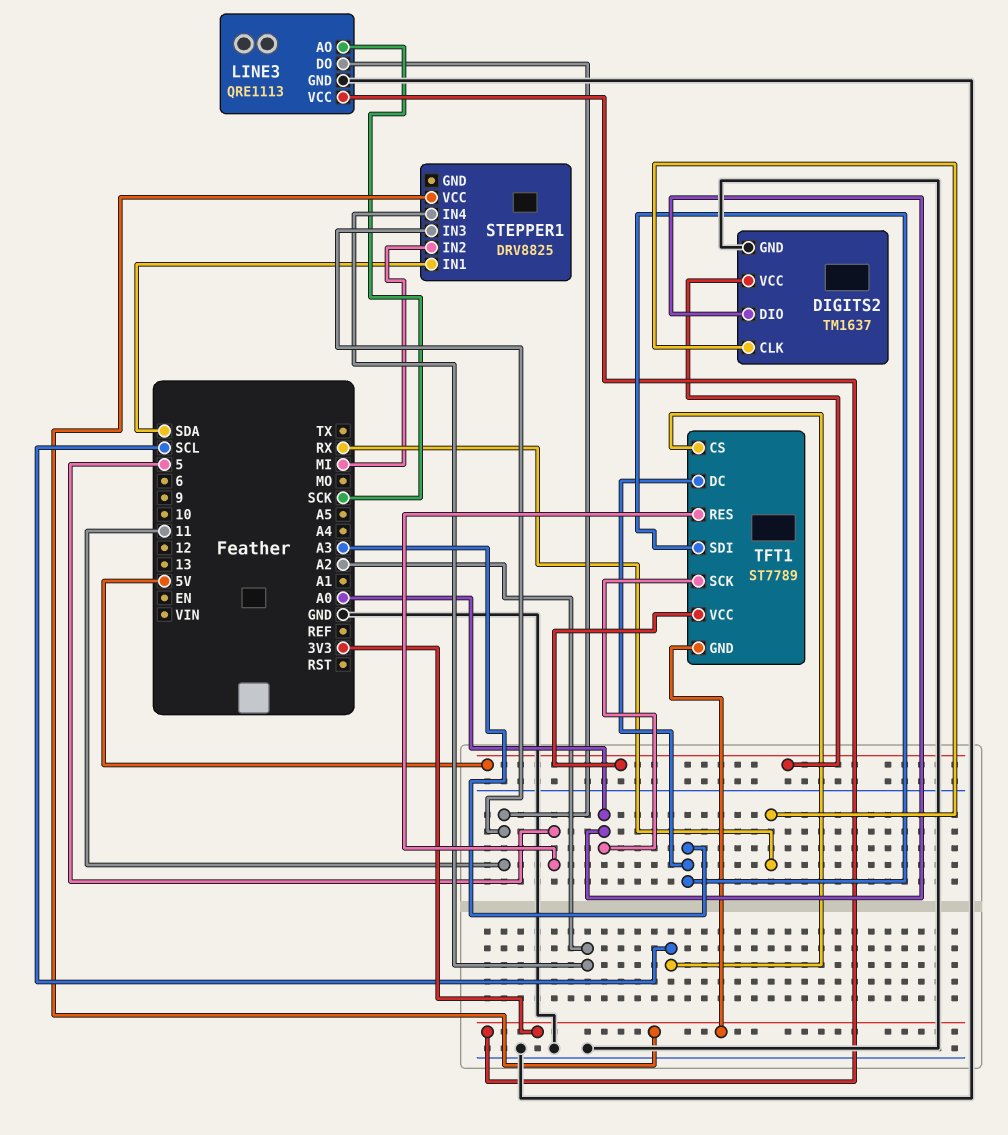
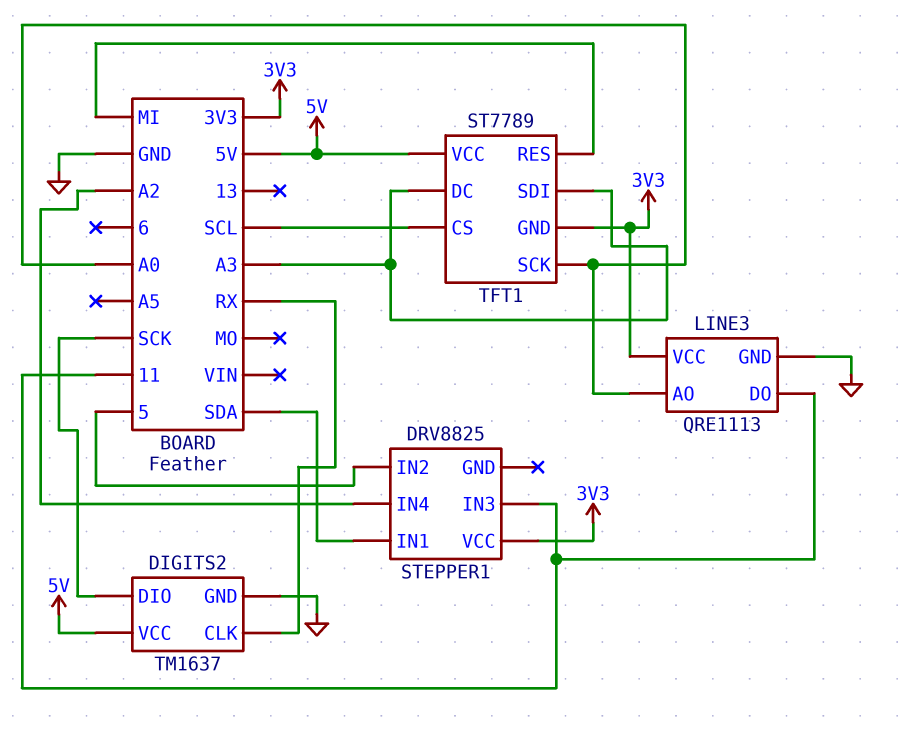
DIGITS2 pin DIO: A0 -> SCK
LINE3 pin AO: SCK -> A0
STEPPER1 pin IN2: MI -> 5
TFT1 pin RES: 5 -> MI

